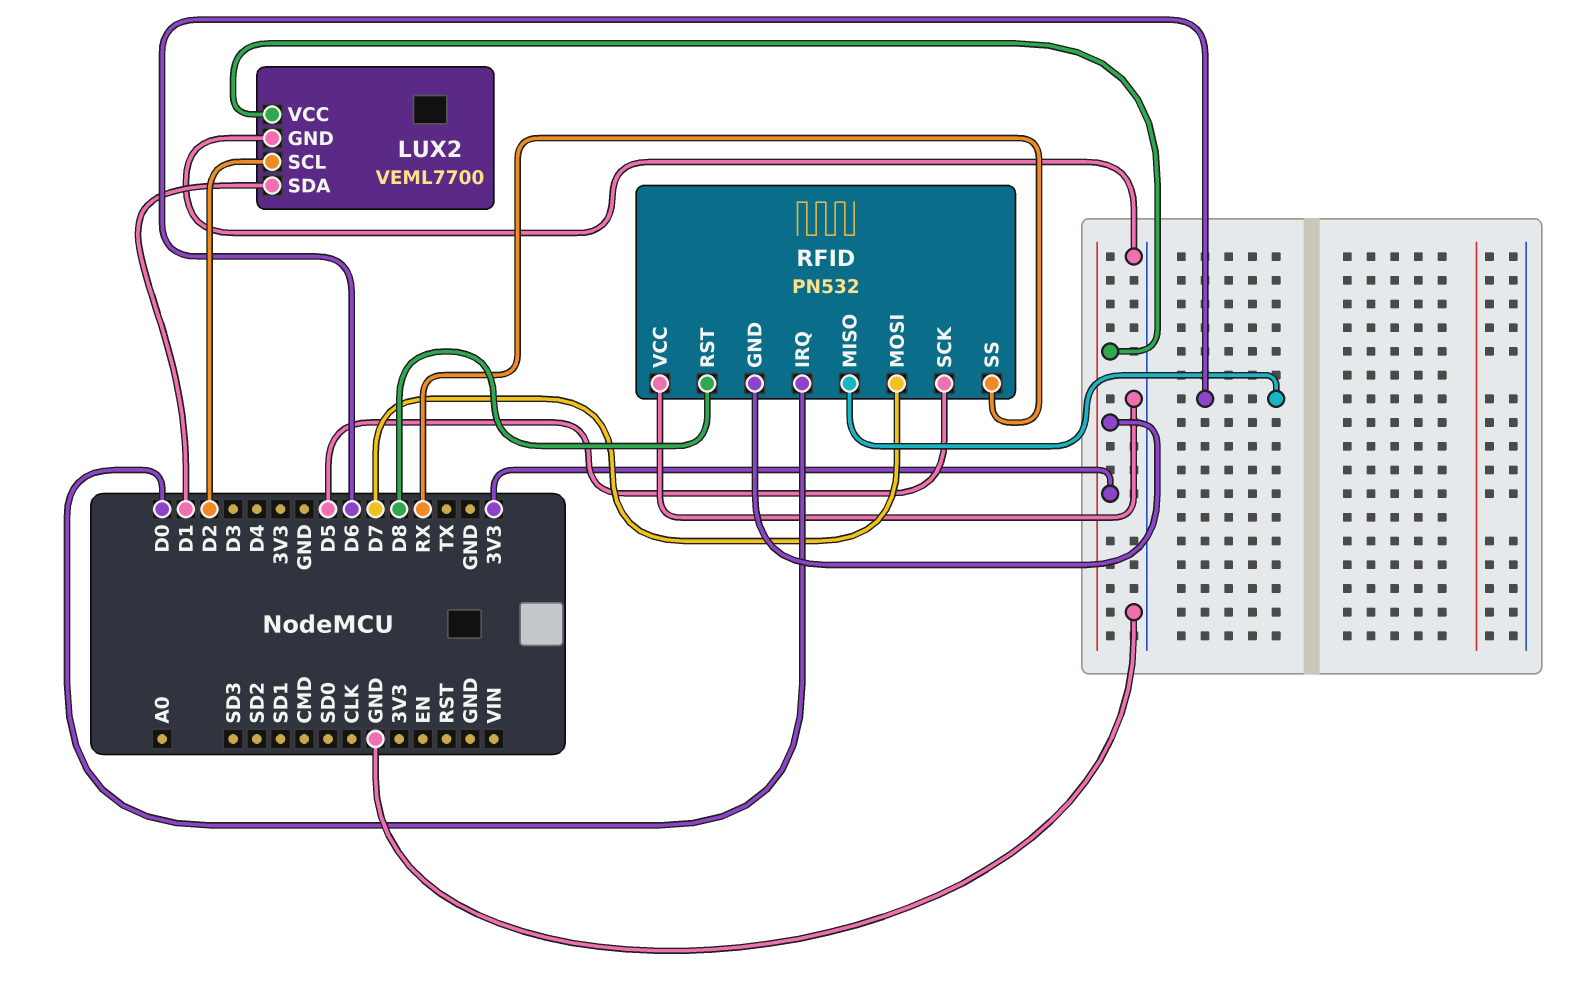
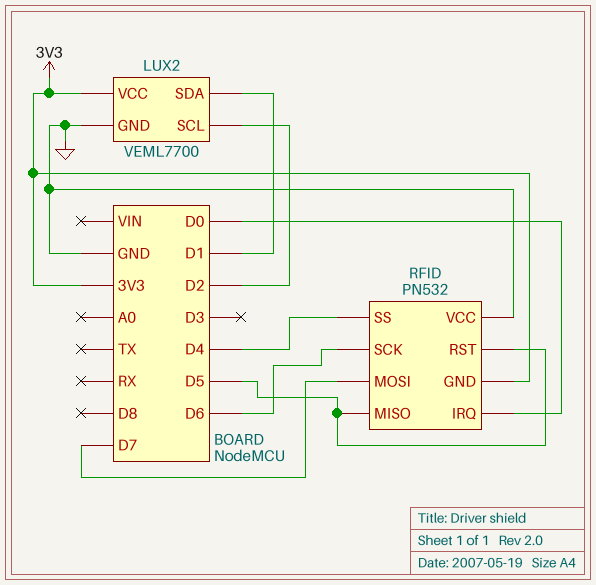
RFID pin MISO: D6 -> D5
RFID pin RST: D8 -> D5
RFID pin SCK: D5 -> D6
RFID pin SS: RX -> D4

